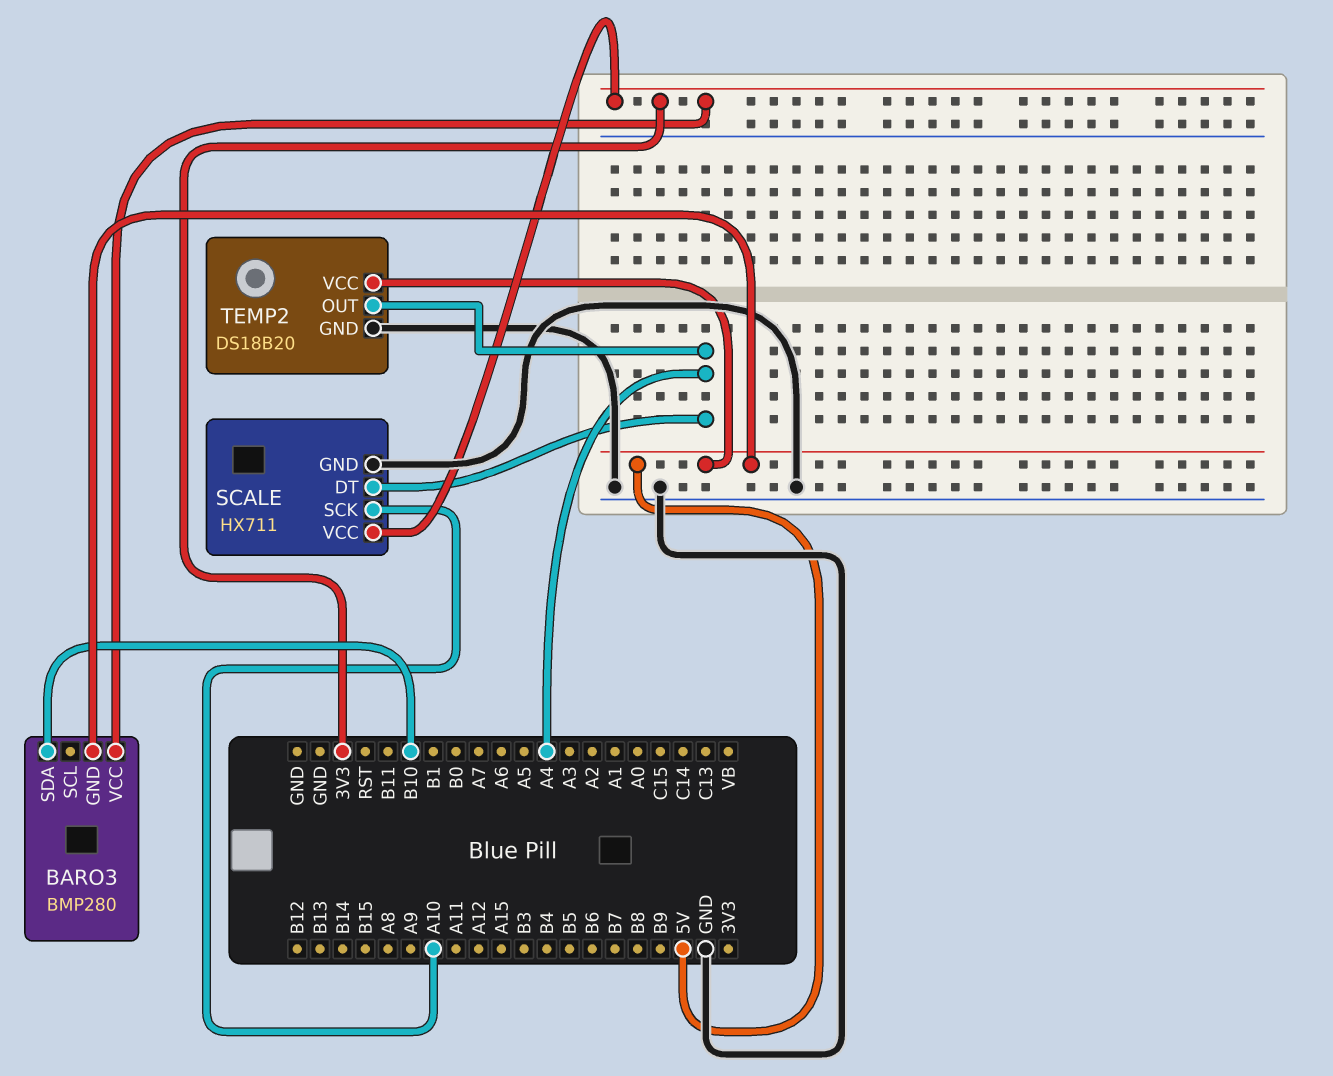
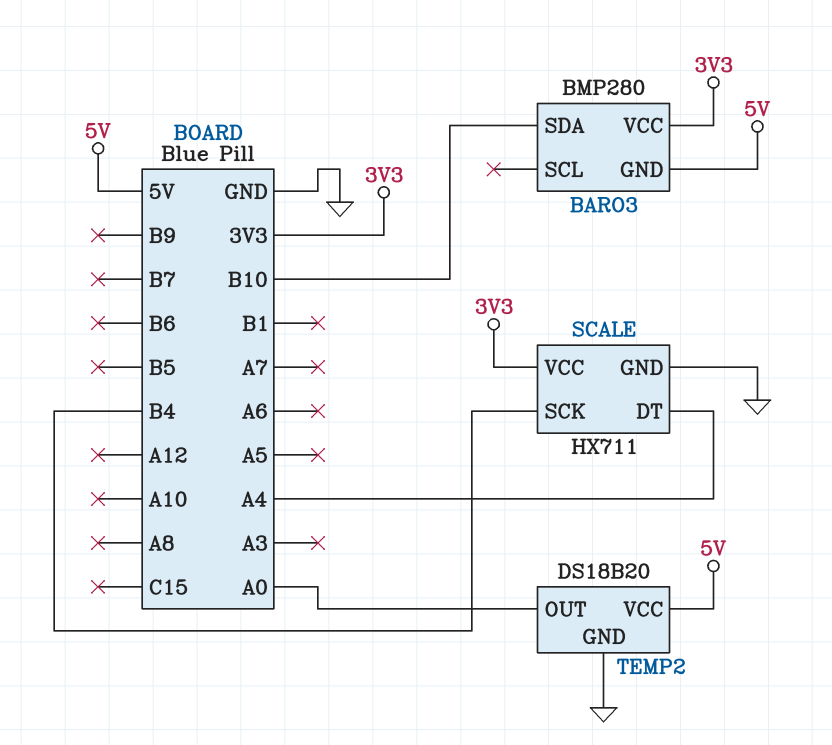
SCALE pin SCK: A10 -> B4
TEMP2 pin OUT: A4 -> A0

